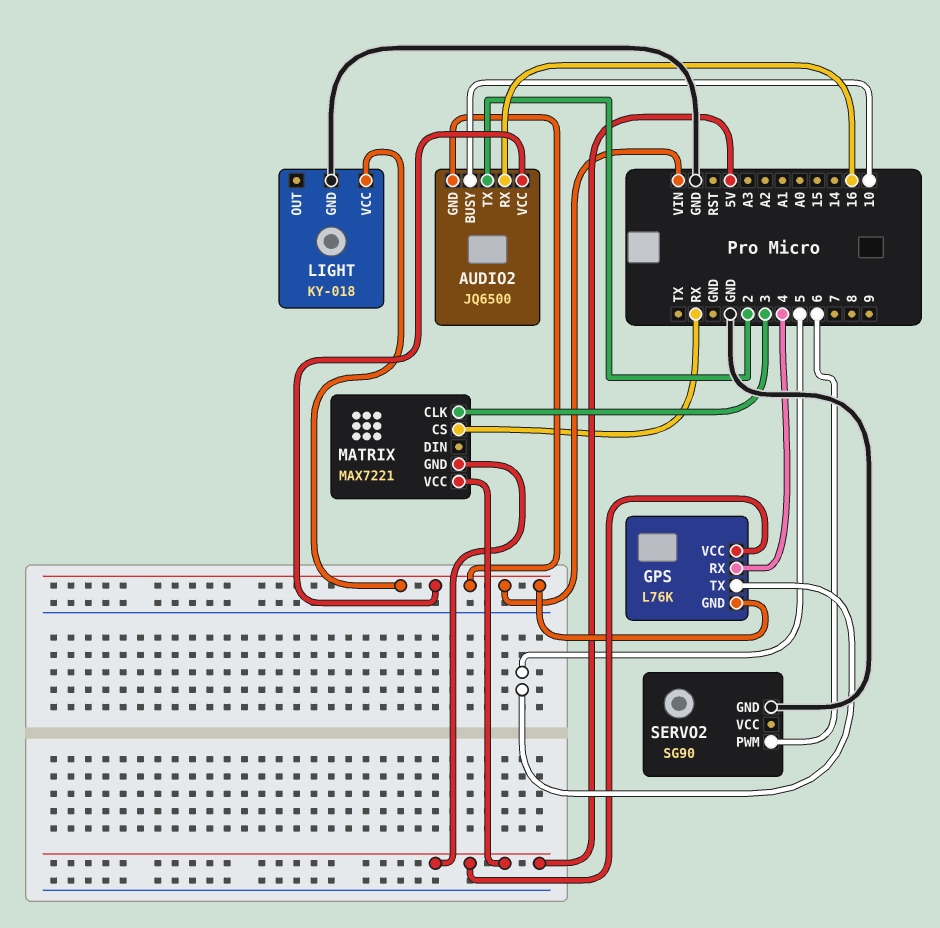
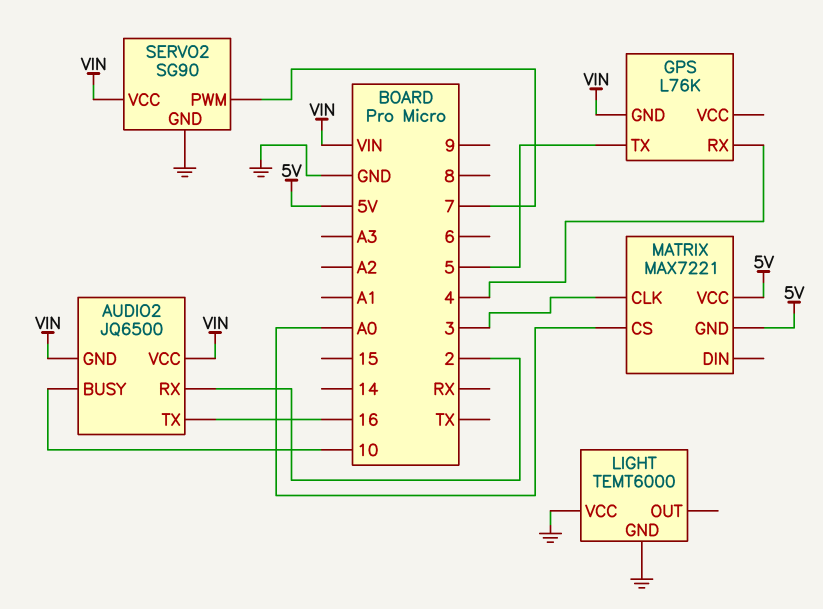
AUDIO2 pin RX: 16 -> 2
AUDIO2 pin TX: 2 -> 16
GPS pin VCC: 5V -> none
LIGHT: KY-018 -> TEMT6000
LIGHT pin VCC: VIN -> GND
MATRIX pin CS: RX -> A0
SERVO2 pin PWM: 6 -> 7
SERVO2 pin VCC: none -> VIN

